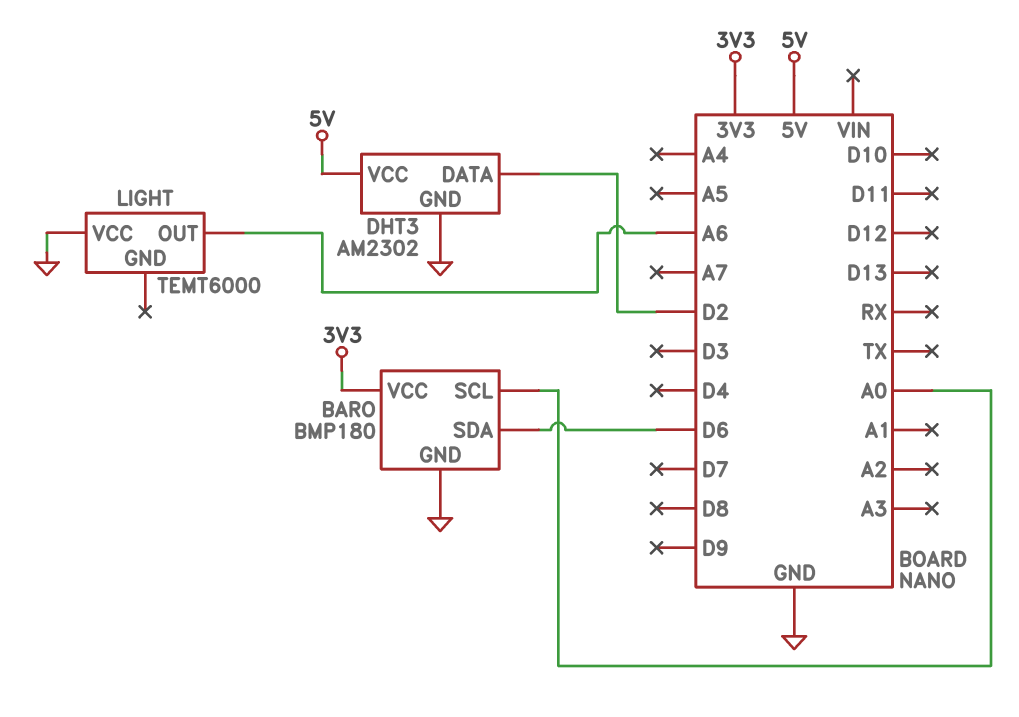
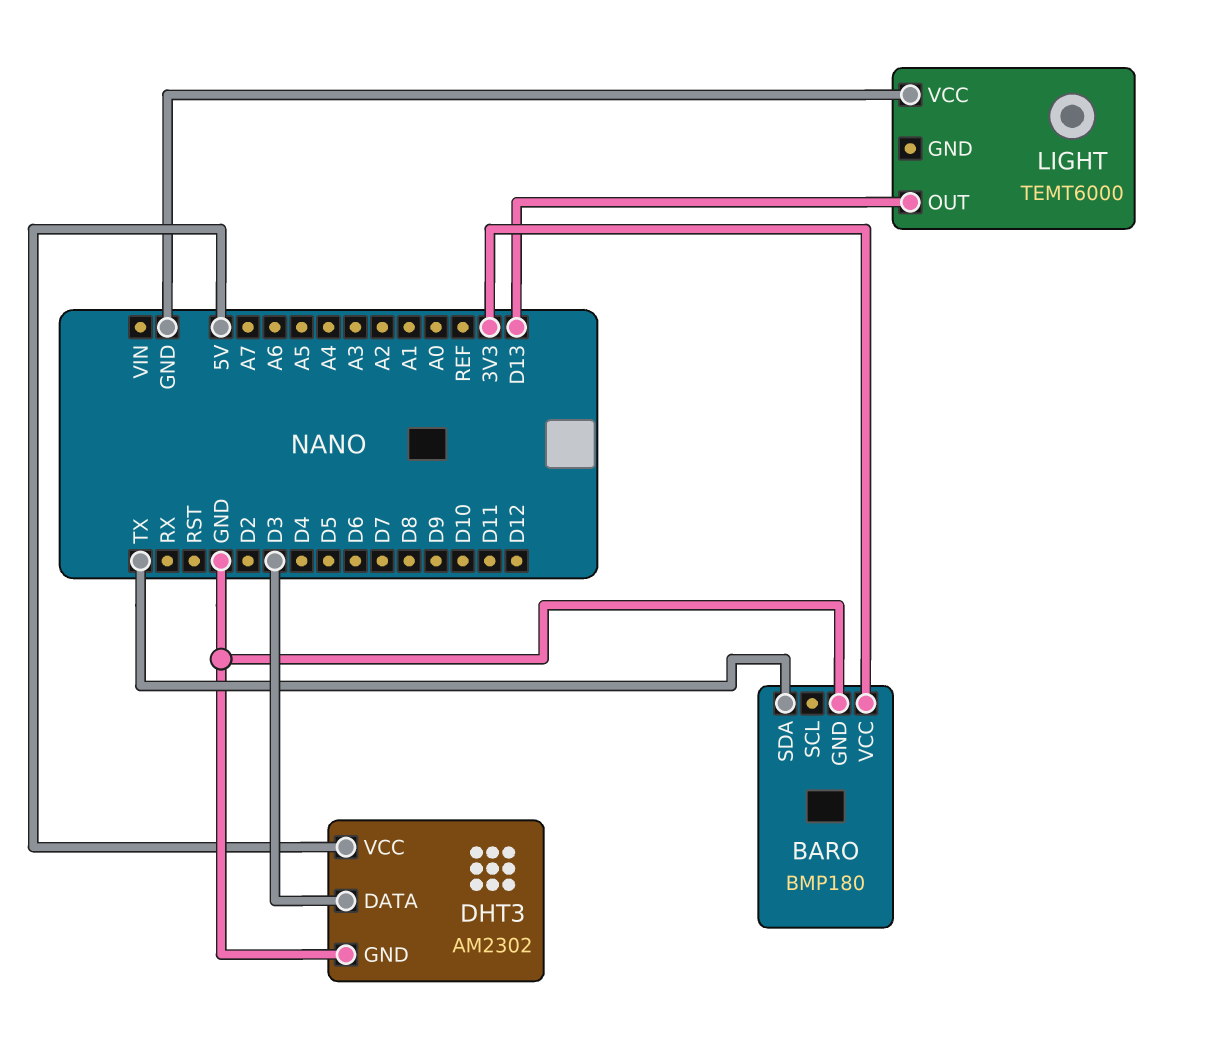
BARO pin SCL: A0 -> none
BARO pin SDA: D6 -> TX
DHT3 pin DATA: D2 -> D3
LIGHT pin OUT: A6 -> D13

